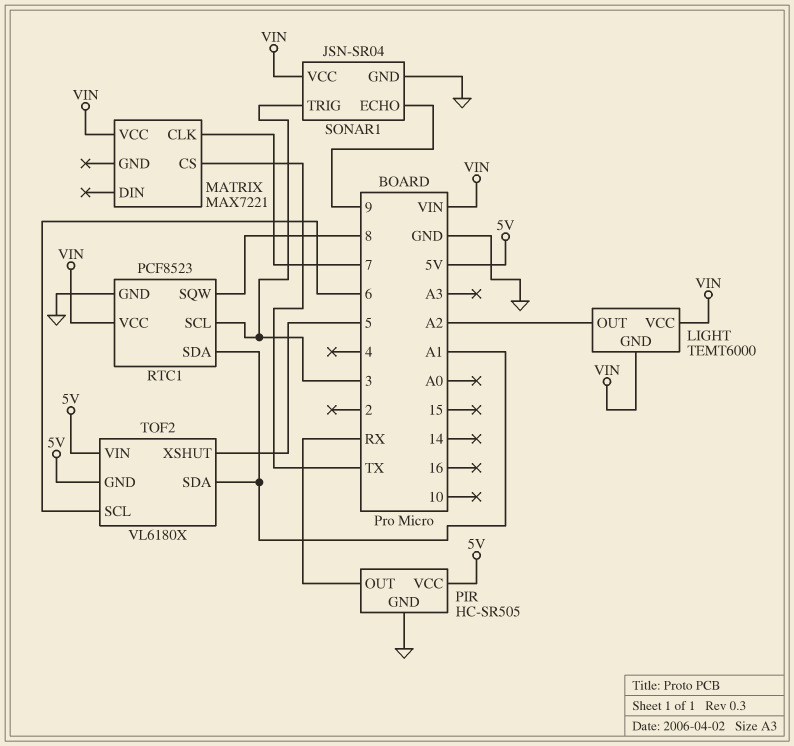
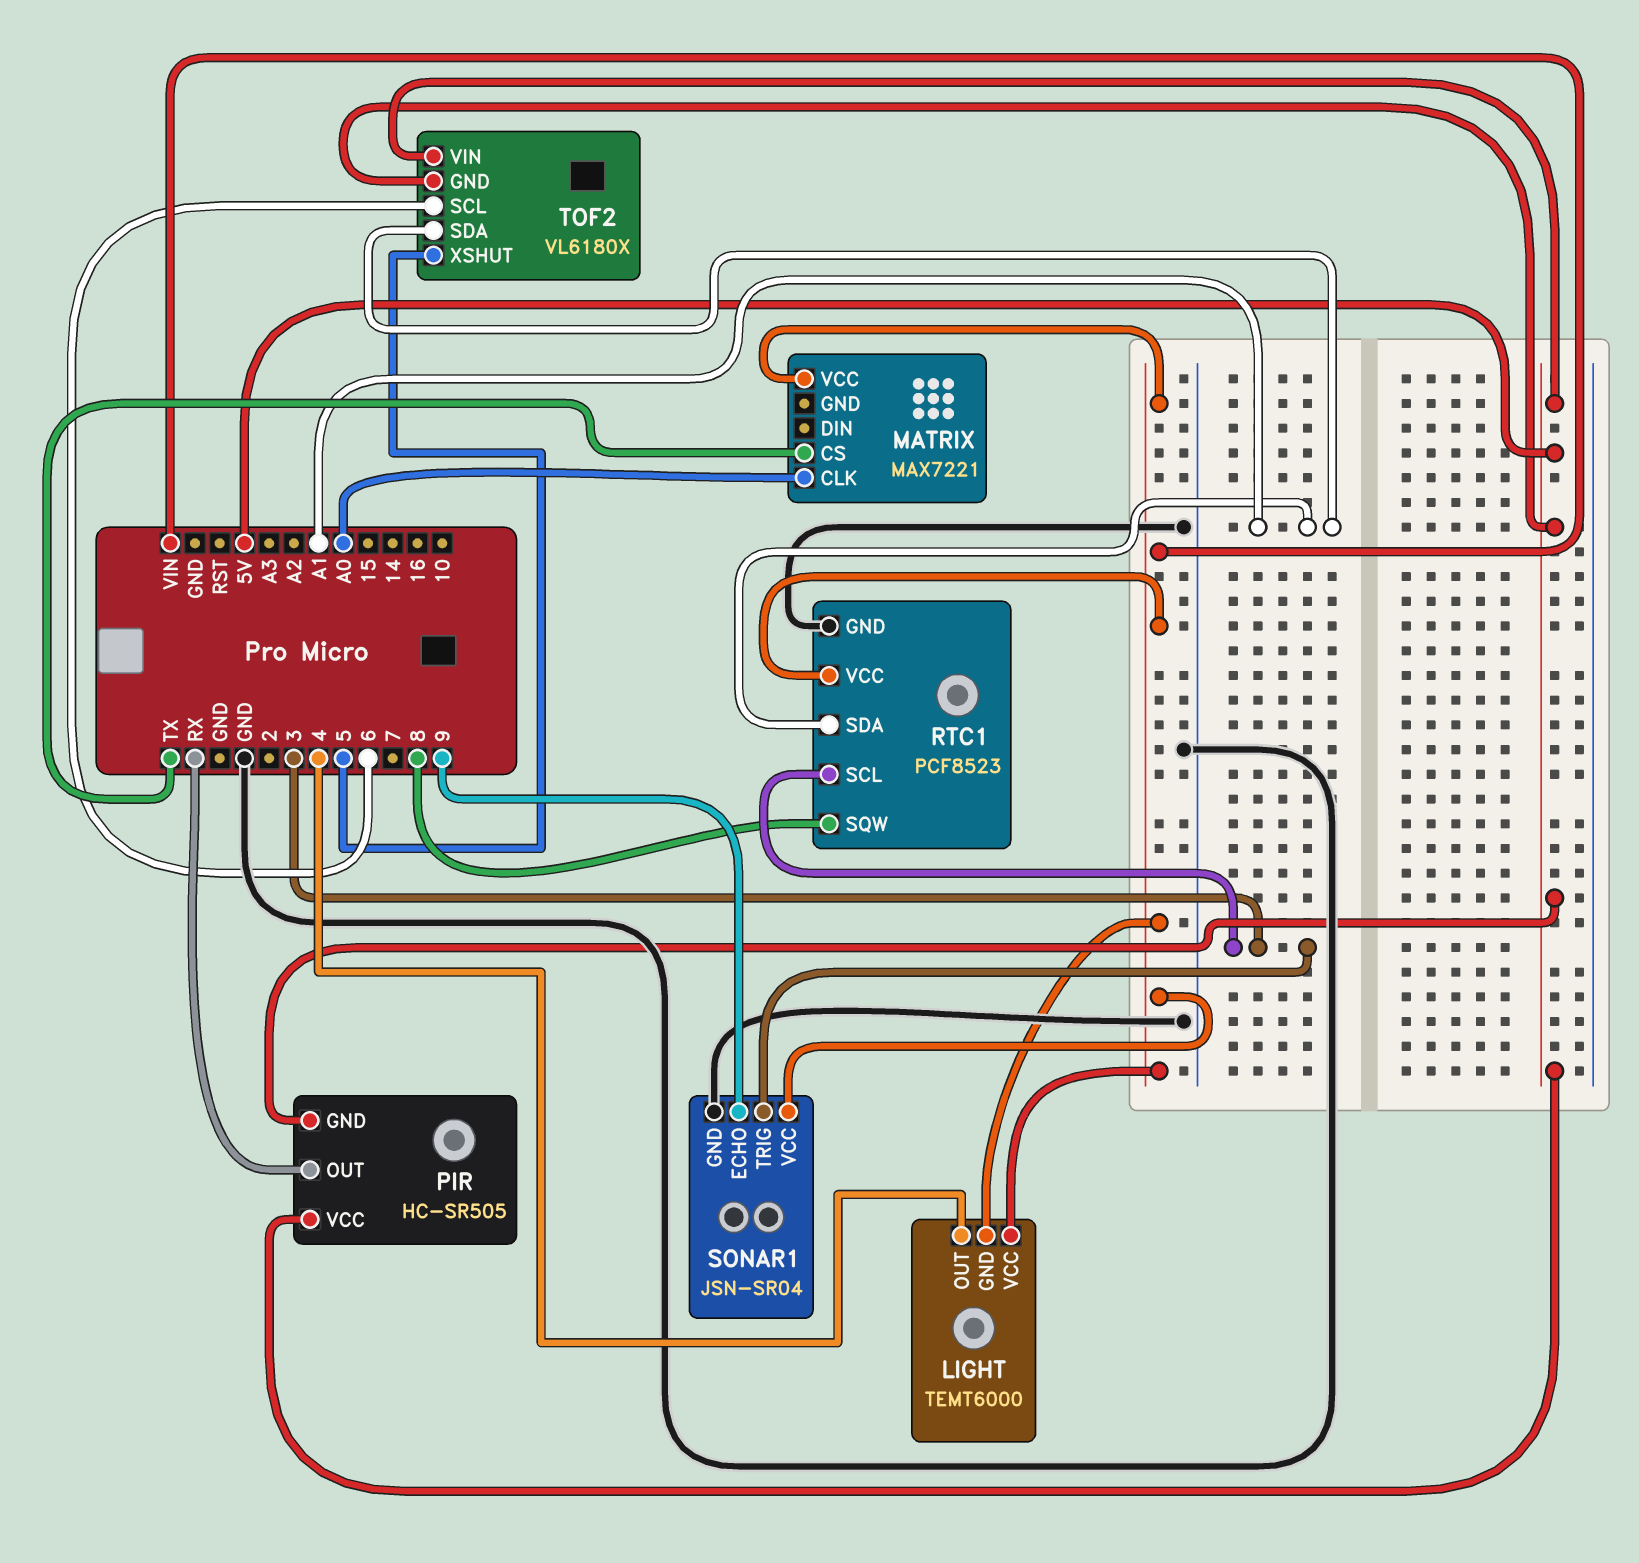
LIGHT pin OUT: A2 -> 4
MATRIX pin CLK: 7 -> A0
PIR pin GND: GND -> 5V

